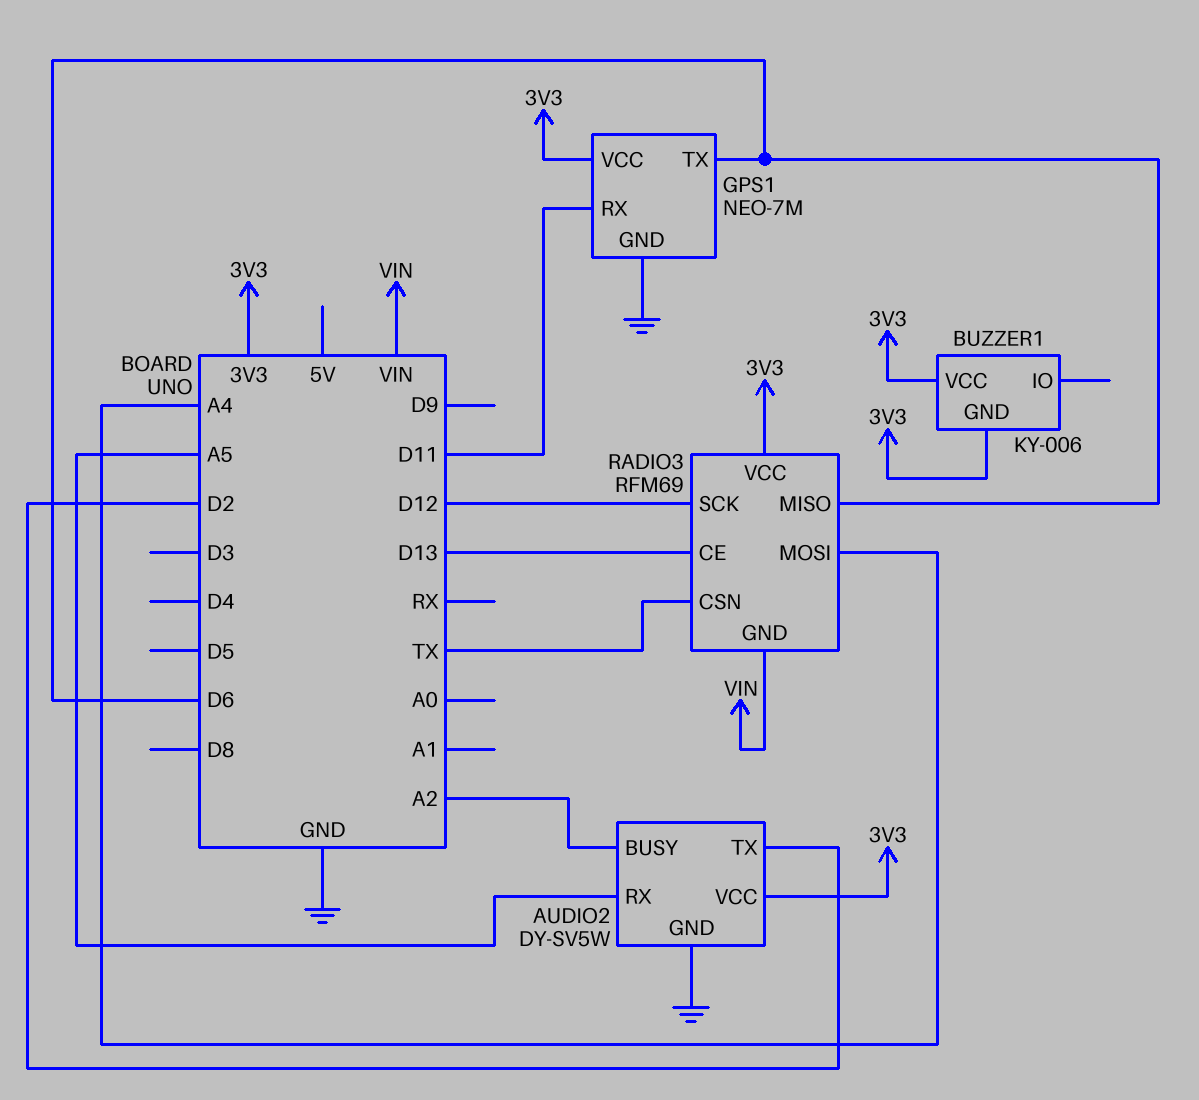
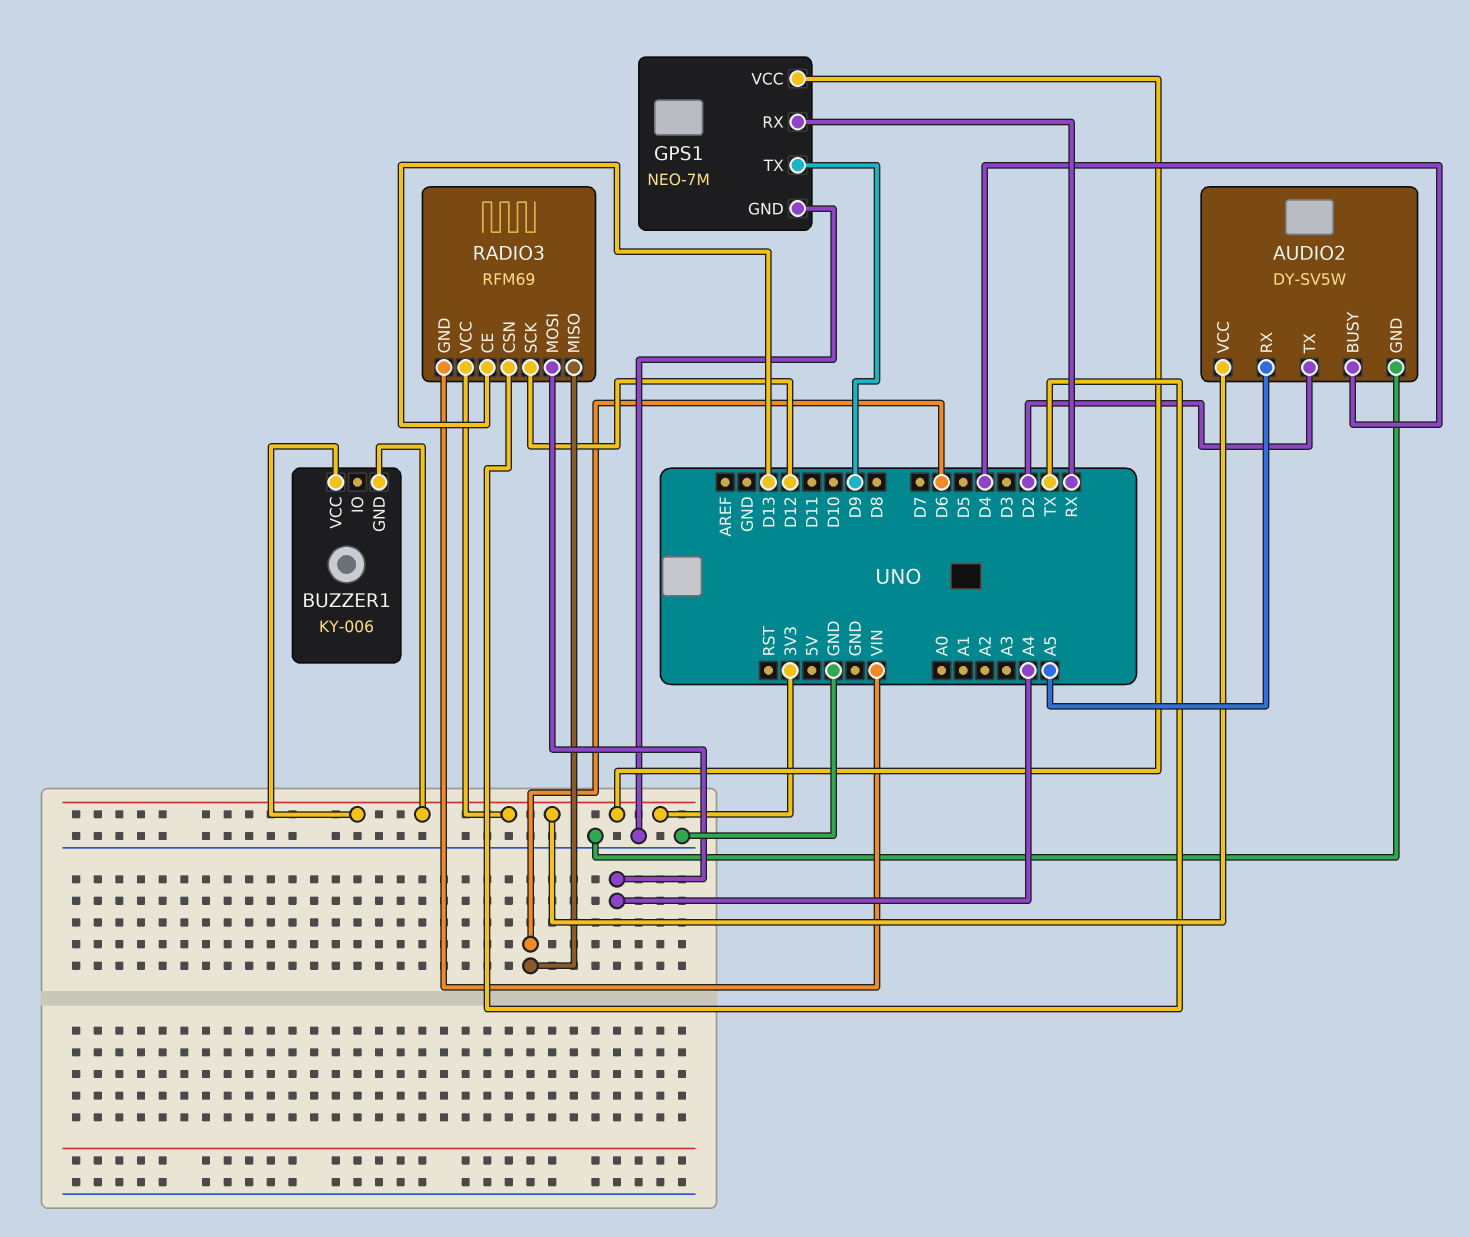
AUDIO2 pin BUSY: A2 -> D4
GPS1 pin RX: D11 -> RX
GPS1 pin TX: D6 -> D9

